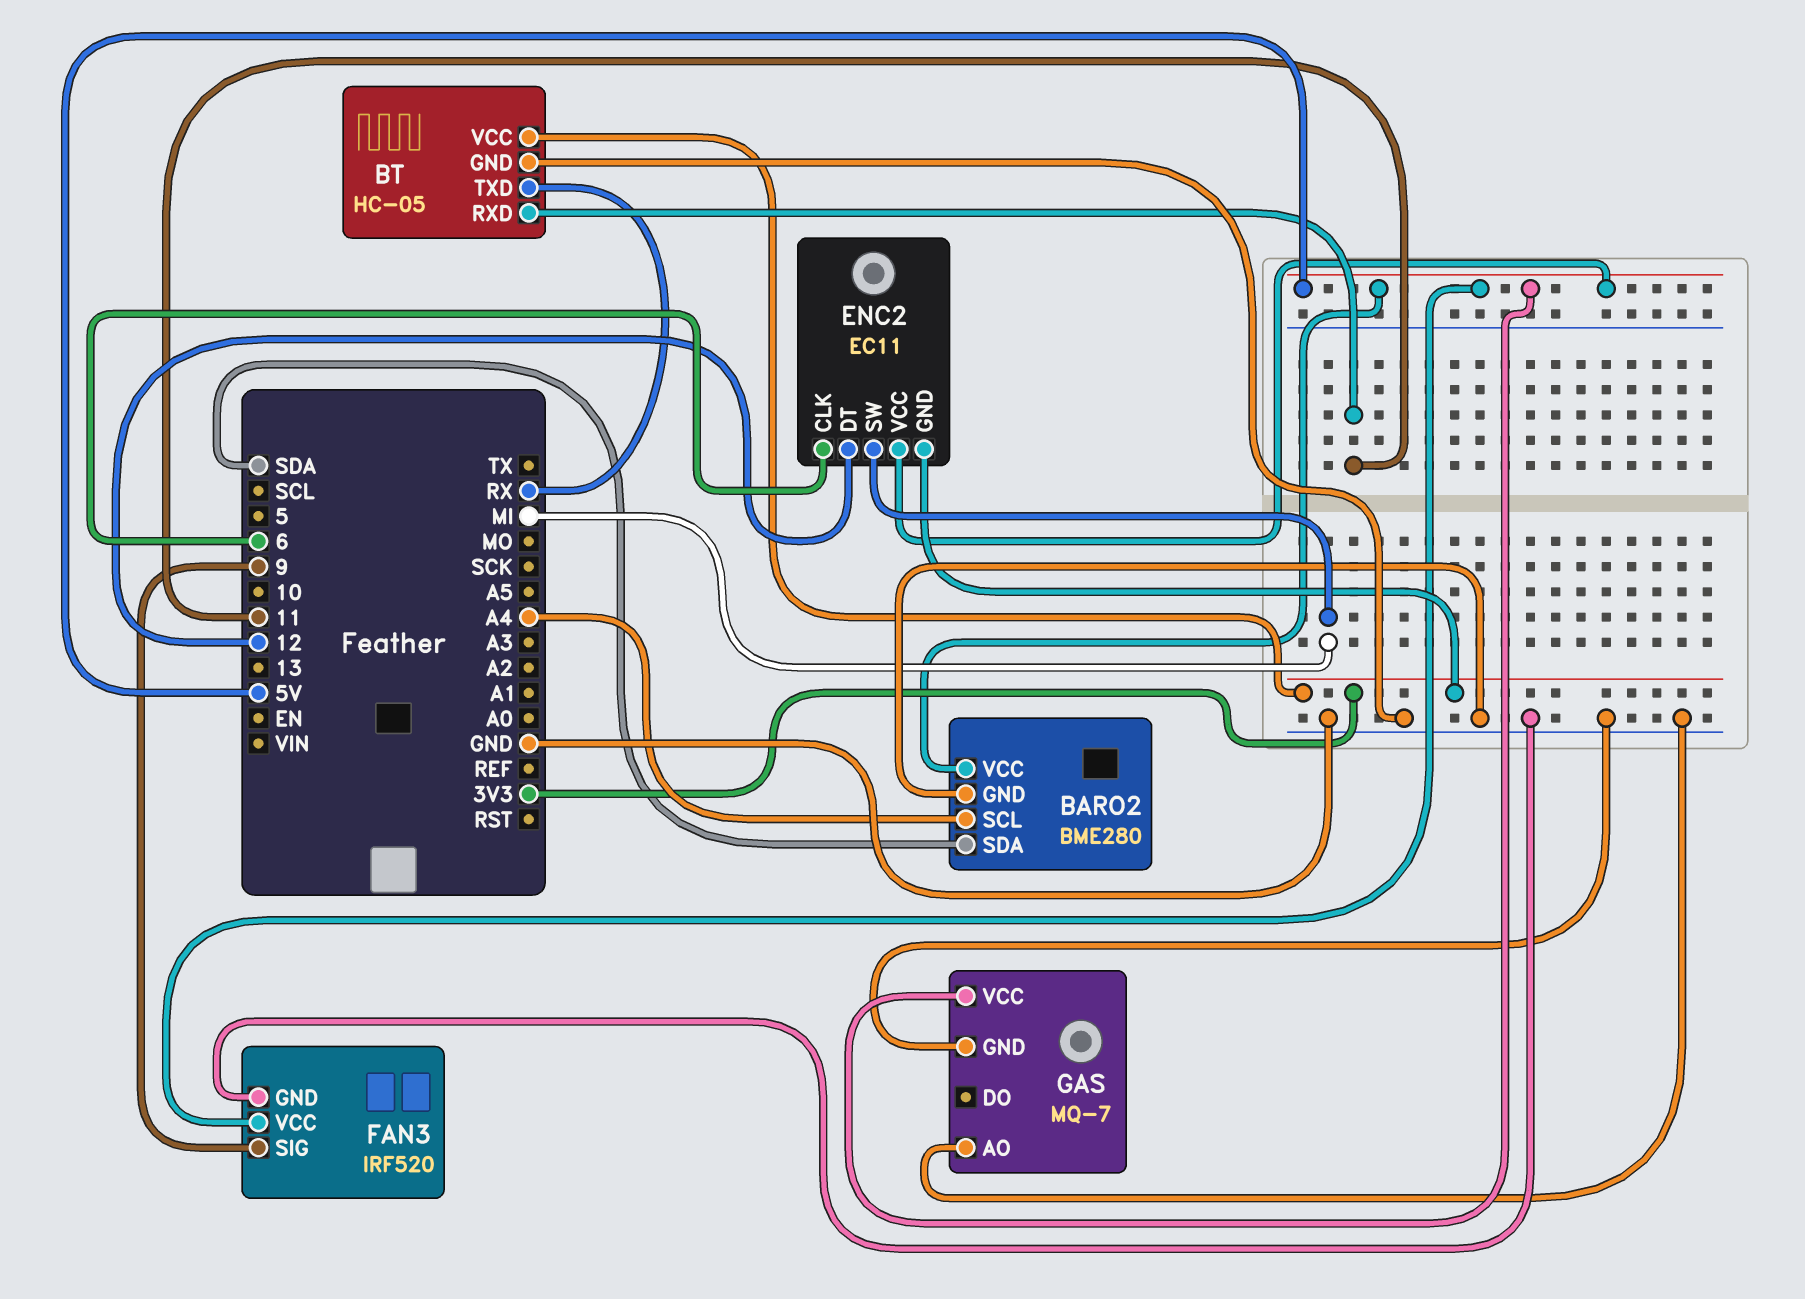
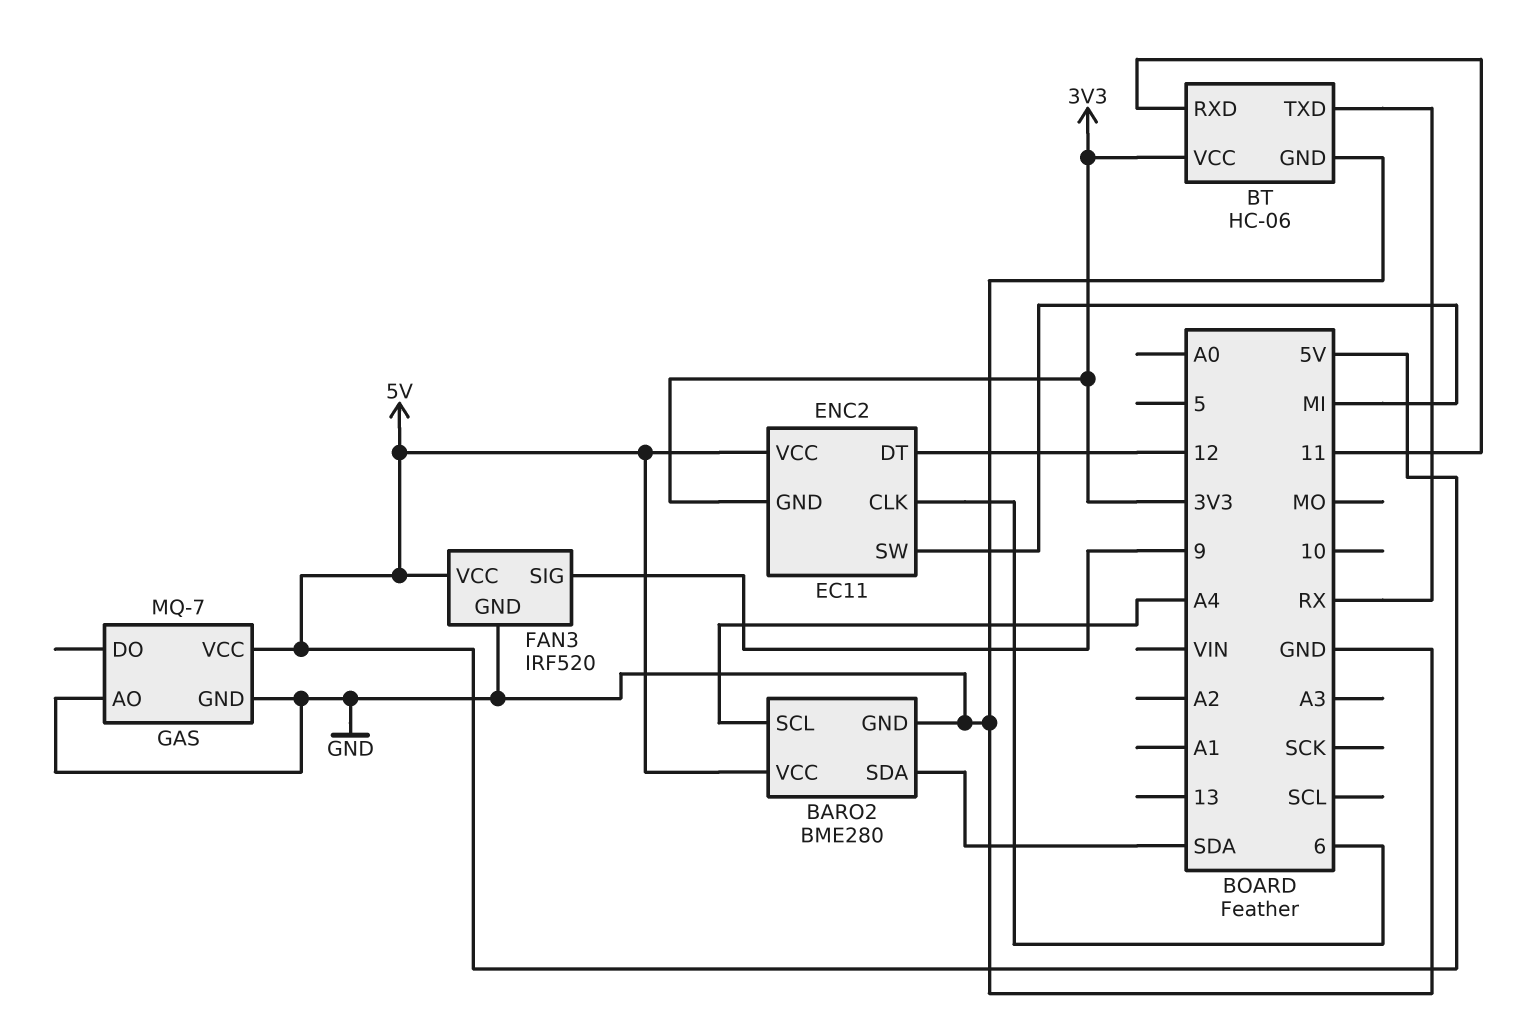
BT: HC-05 -> HC-06

